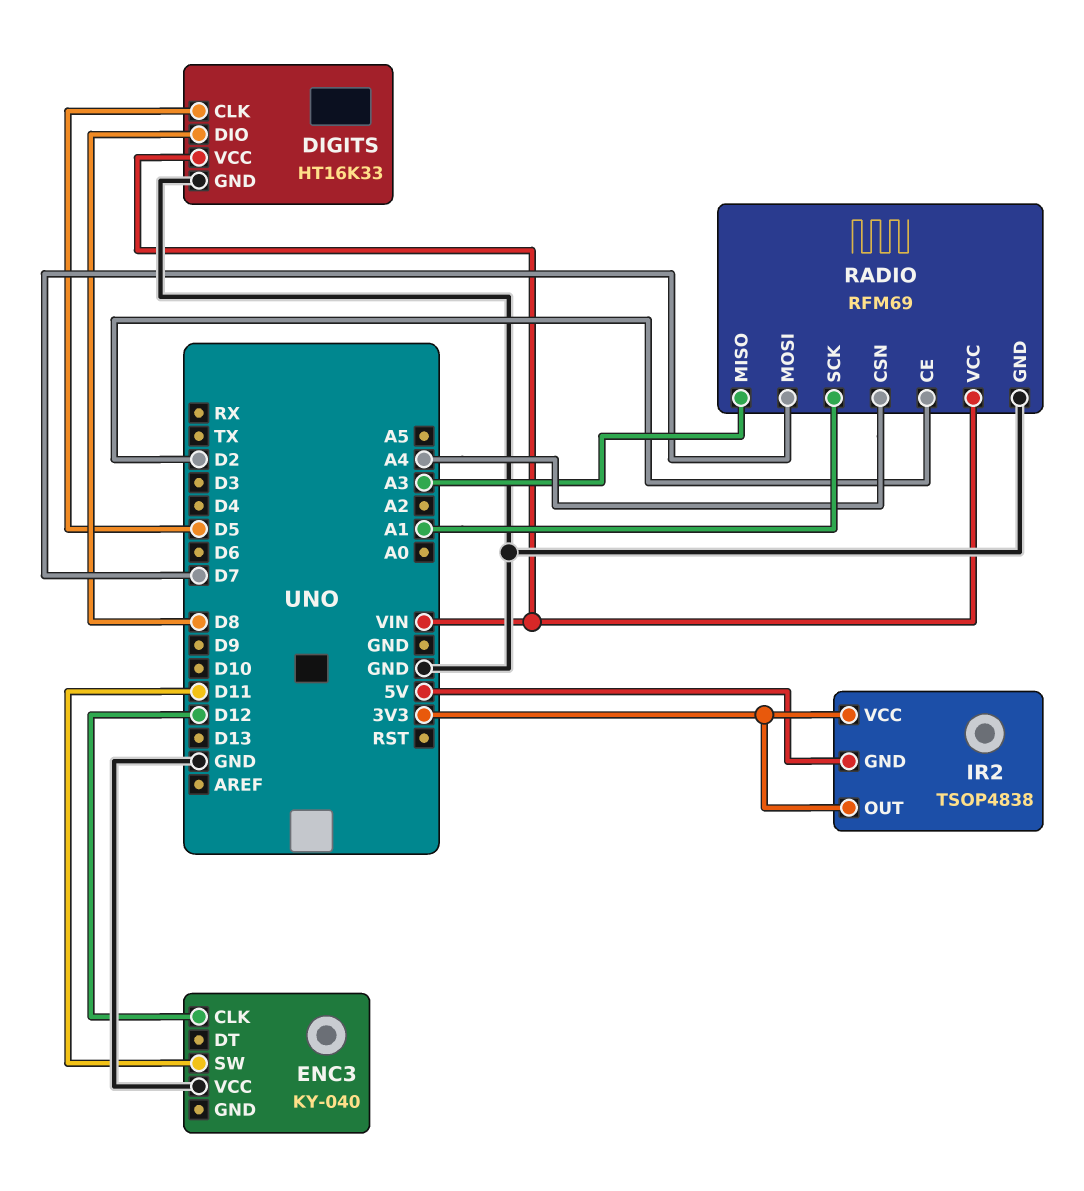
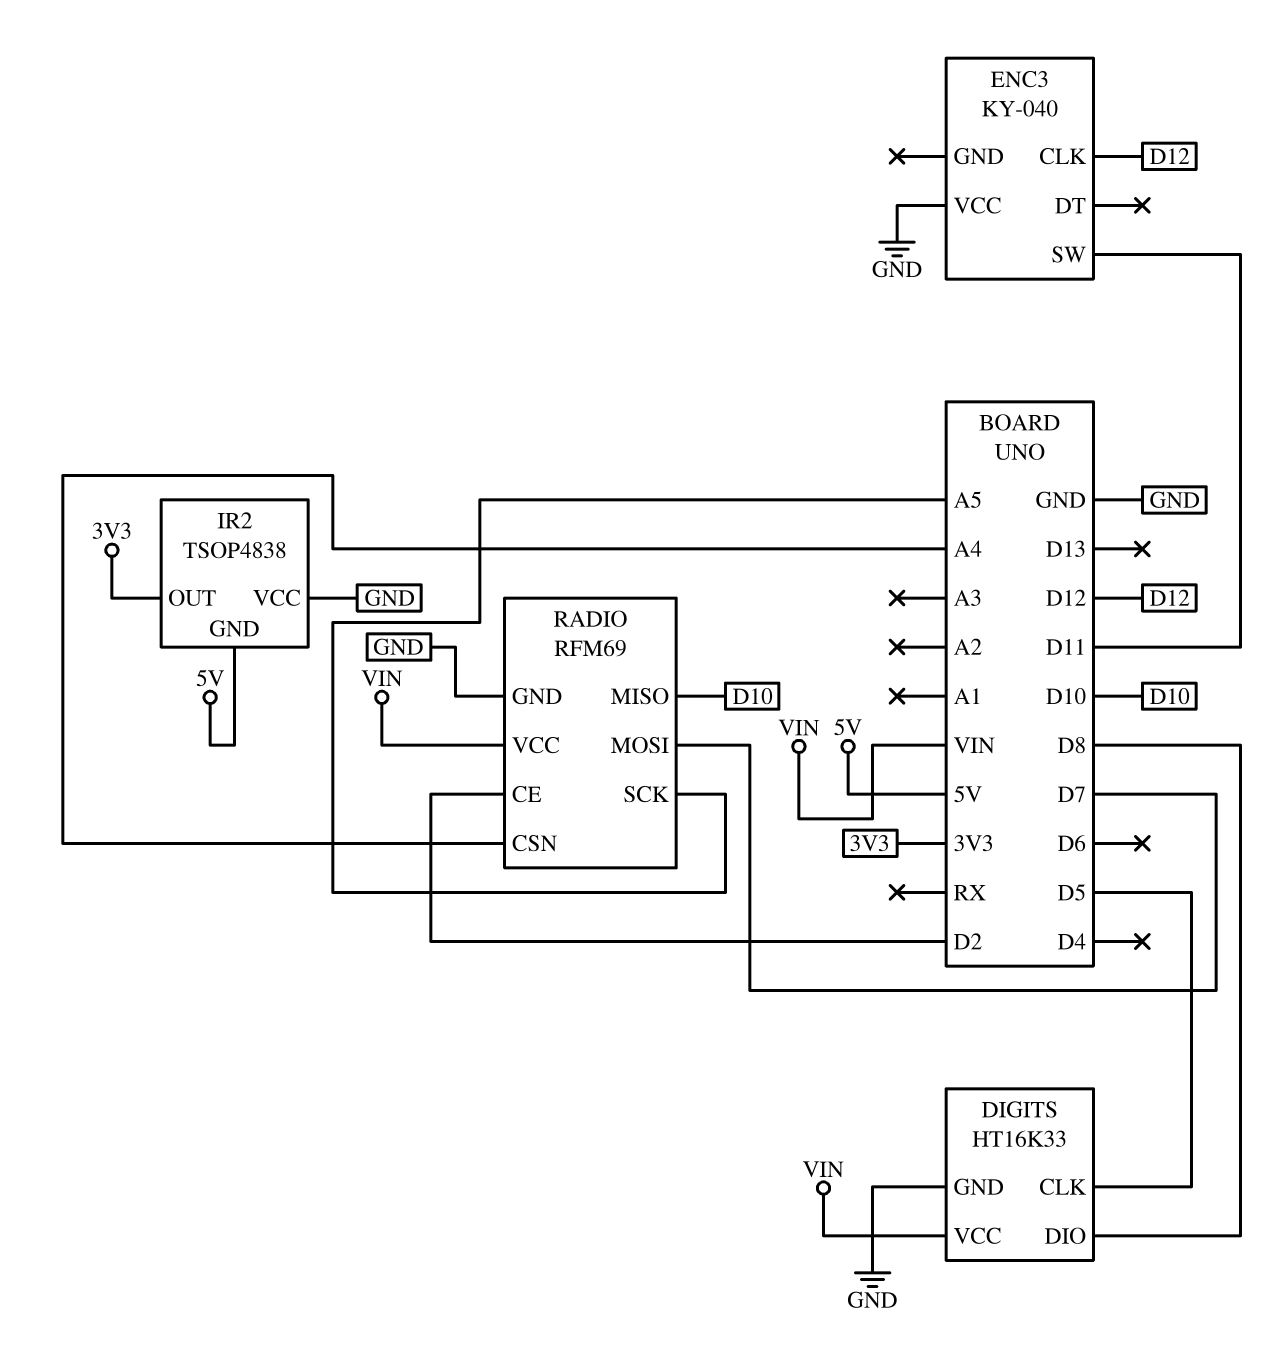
IR2 pin VCC: 3V3 -> GND
RADIO pin MISO: A3 -> D10
RADIO pin SCK: A1 -> A5

